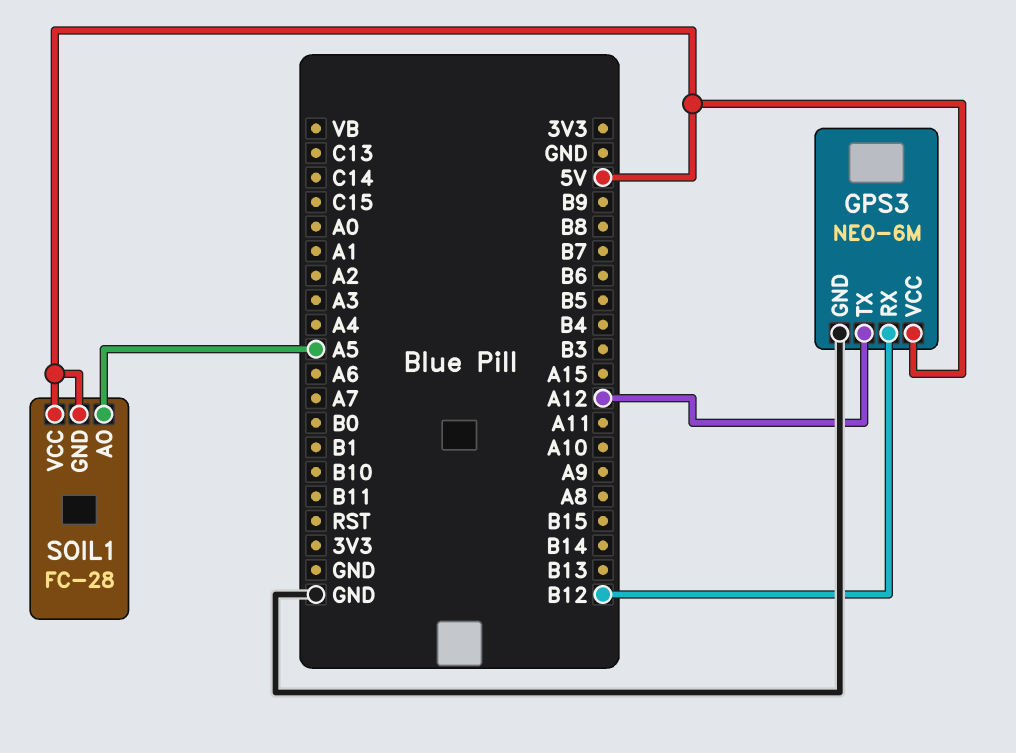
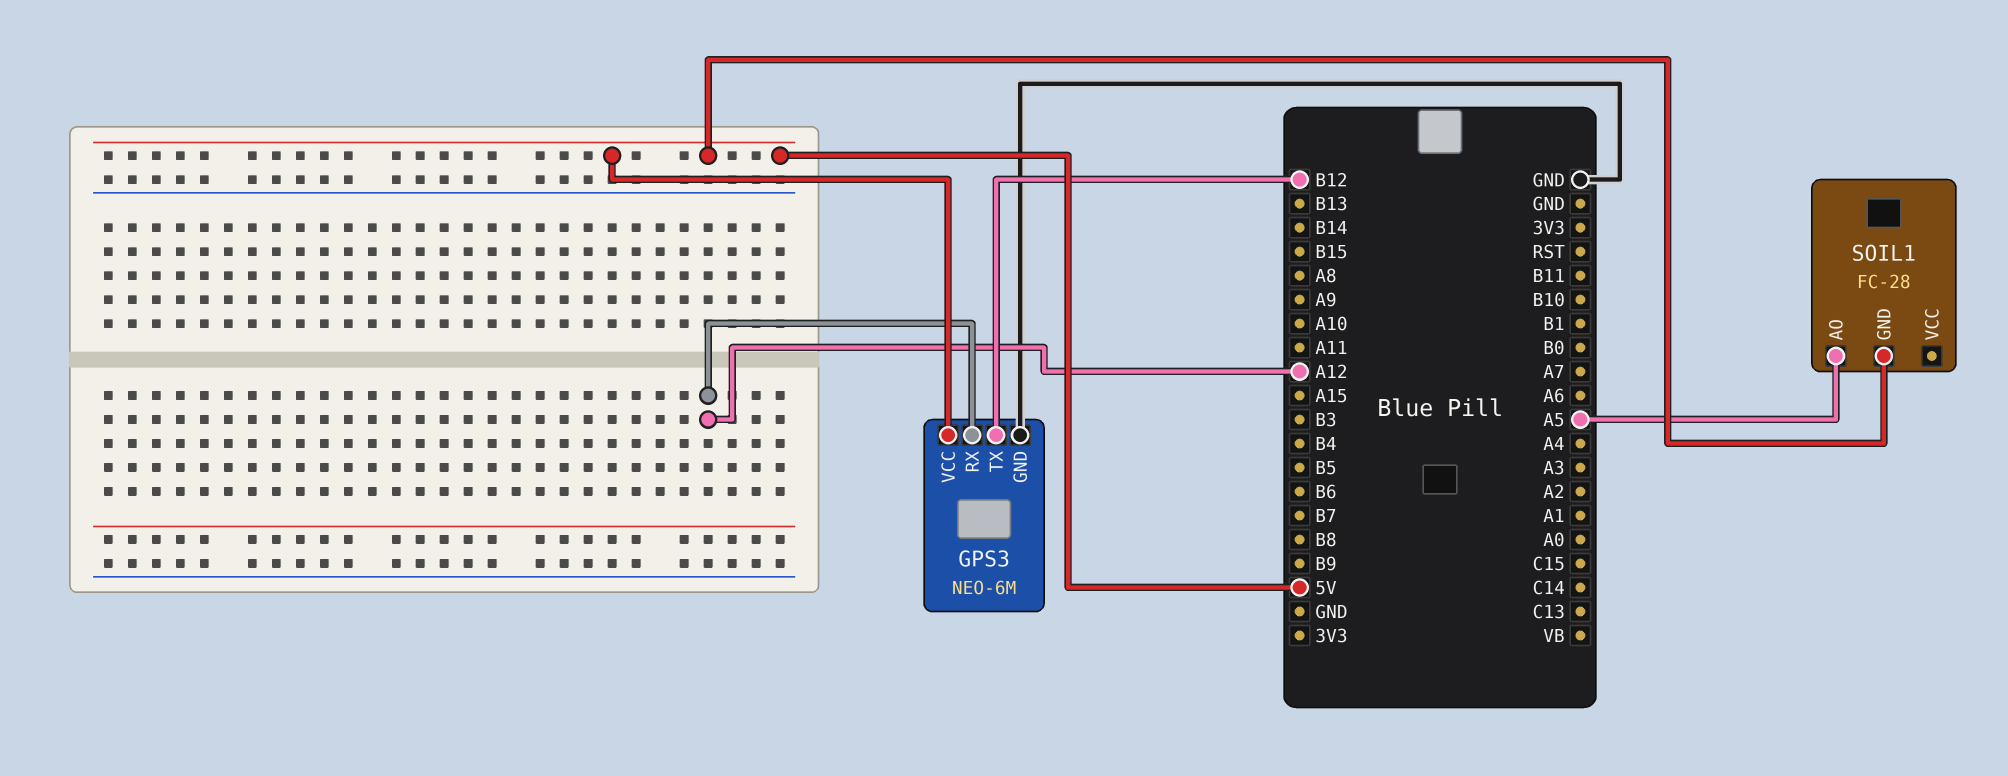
GPS3 pin RX: B12 -> A12
GPS3 pin TX: A12 -> B12
SOIL1 pin VCC: 5V -> none

